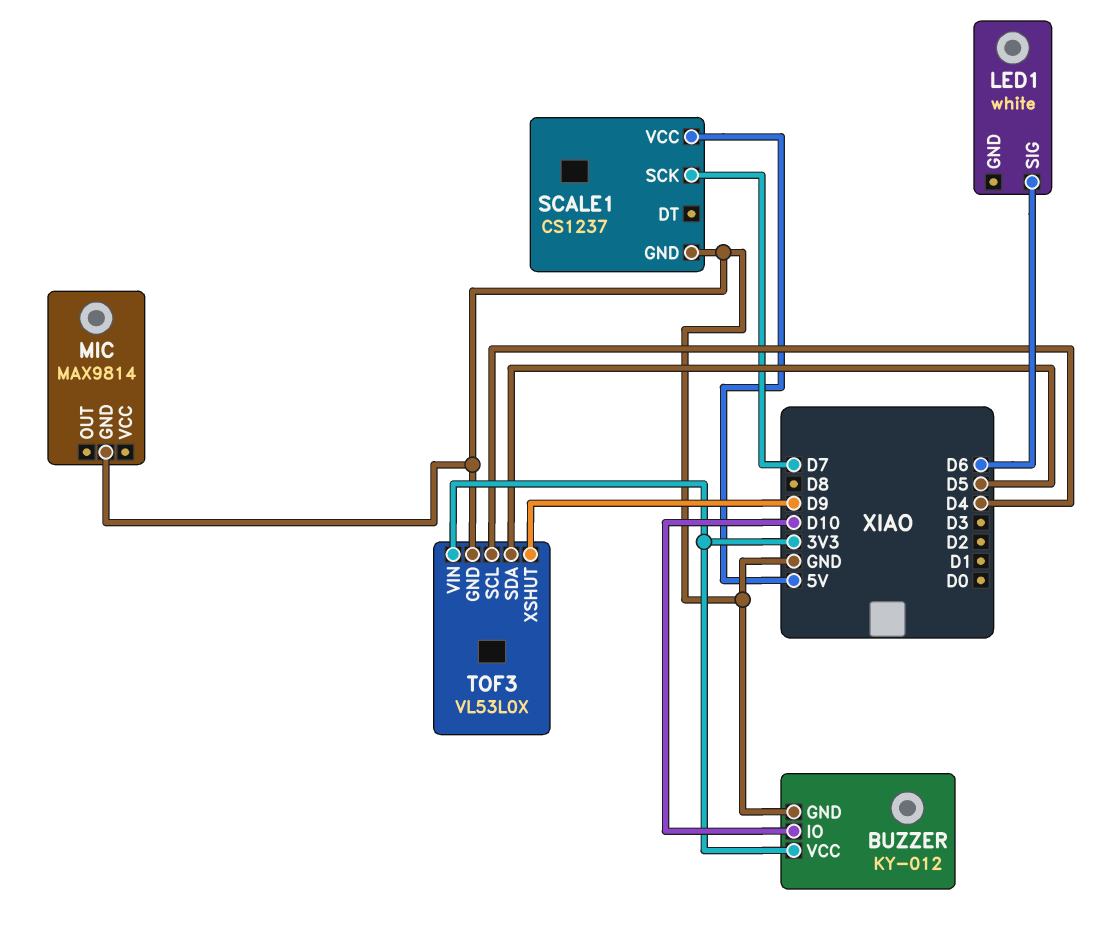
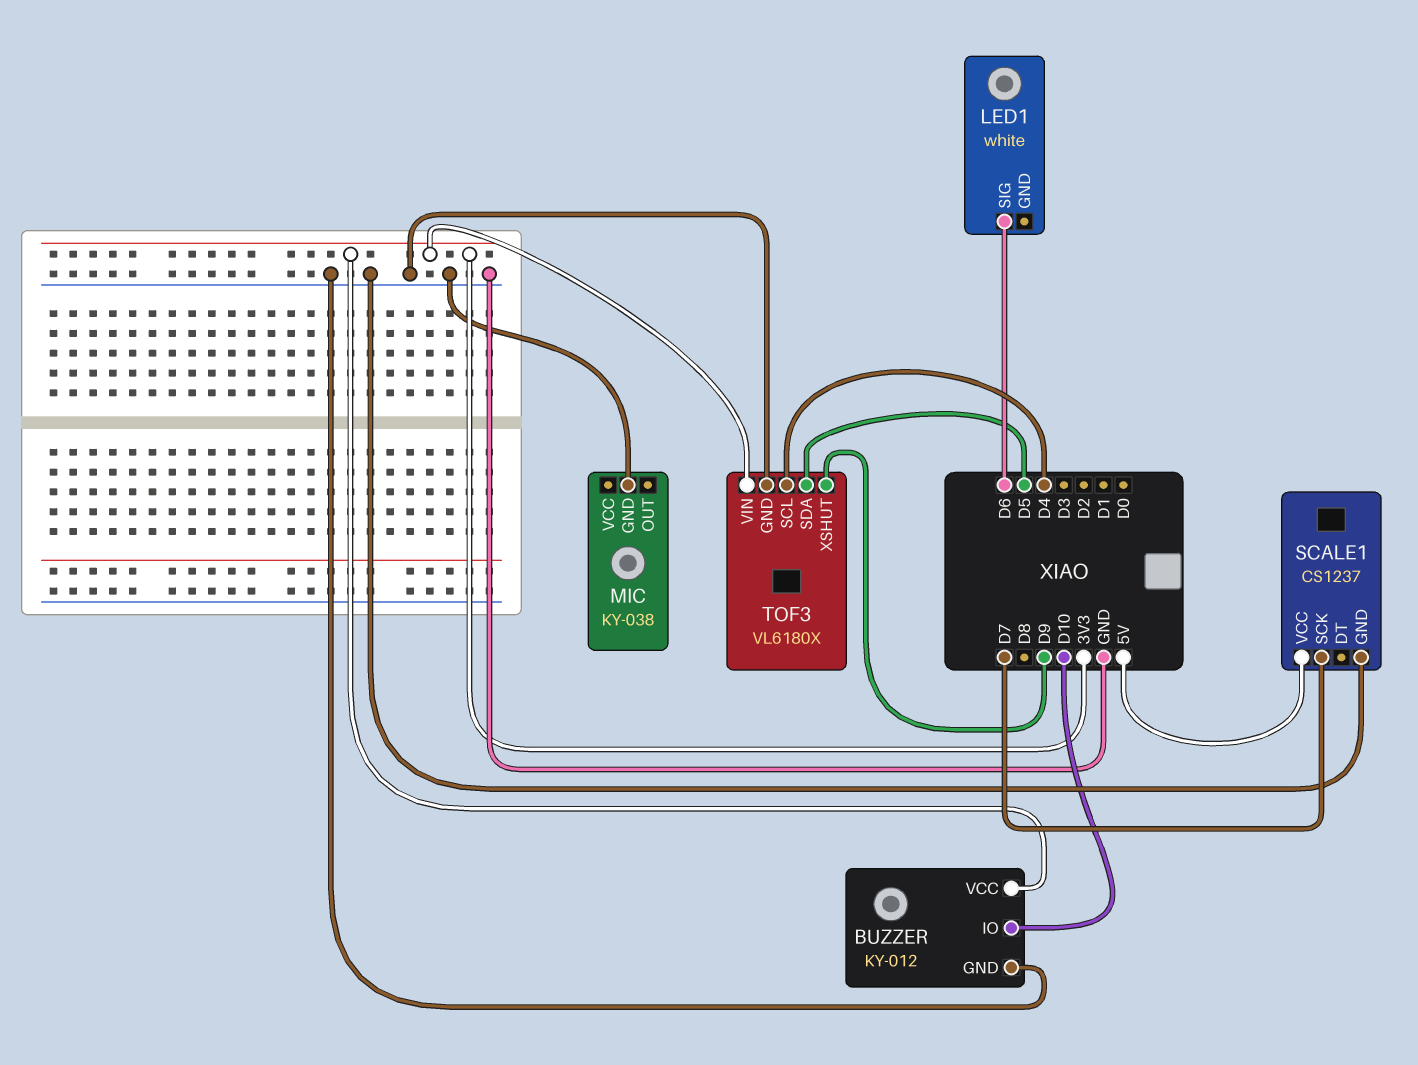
MIC: MAX9814 -> KY-038
TOF3: VL53L0X -> VL6180X

